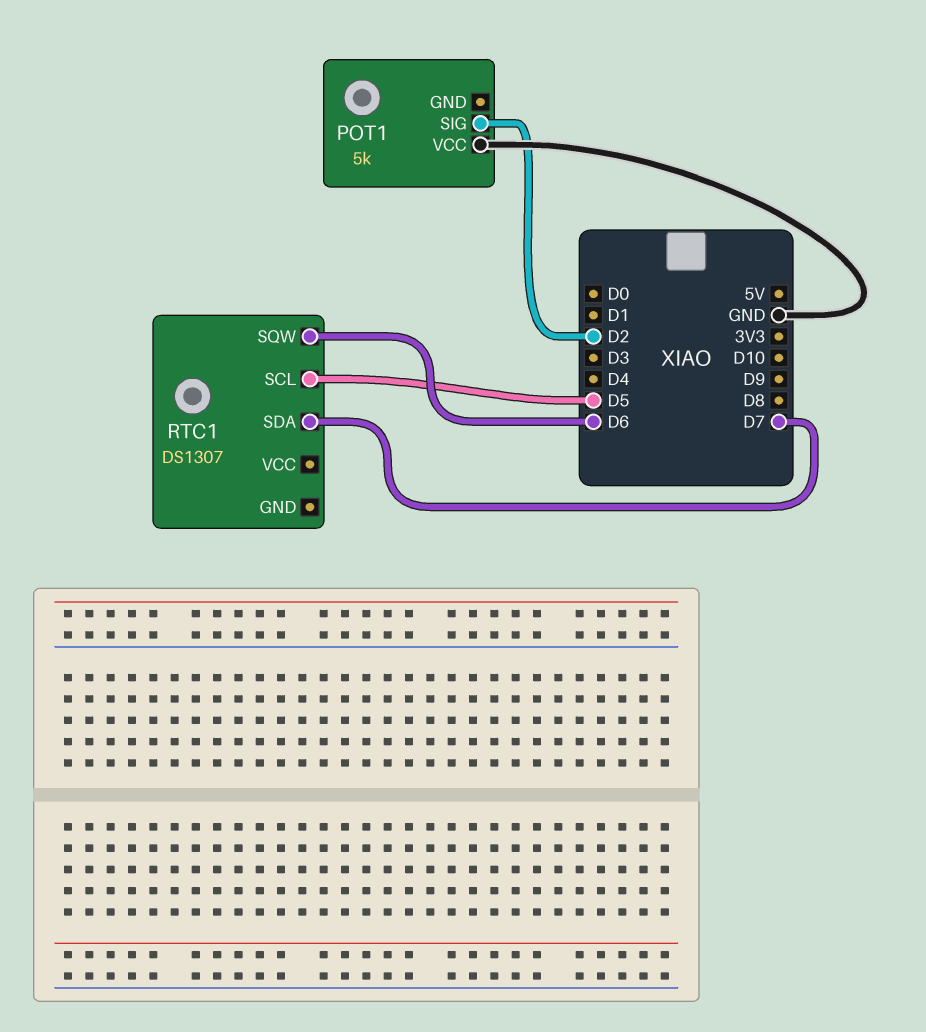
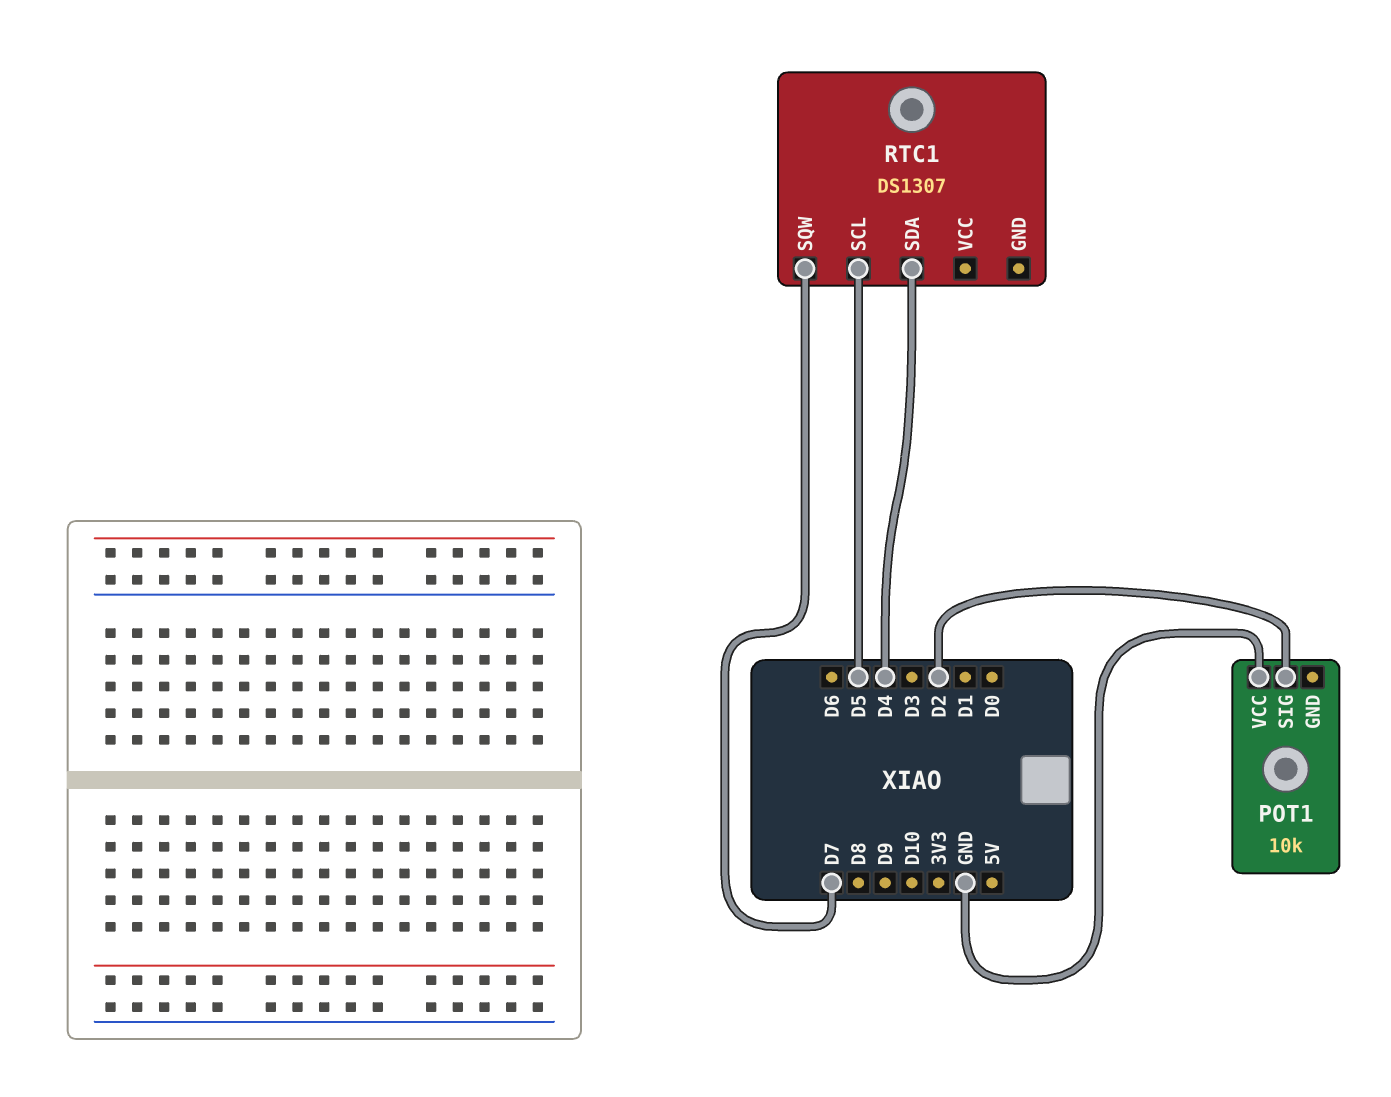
POT1: 5k -> 10k
RTC1 pin SDA: D7 -> D4
RTC1 pin SQW: D6 -> D7

